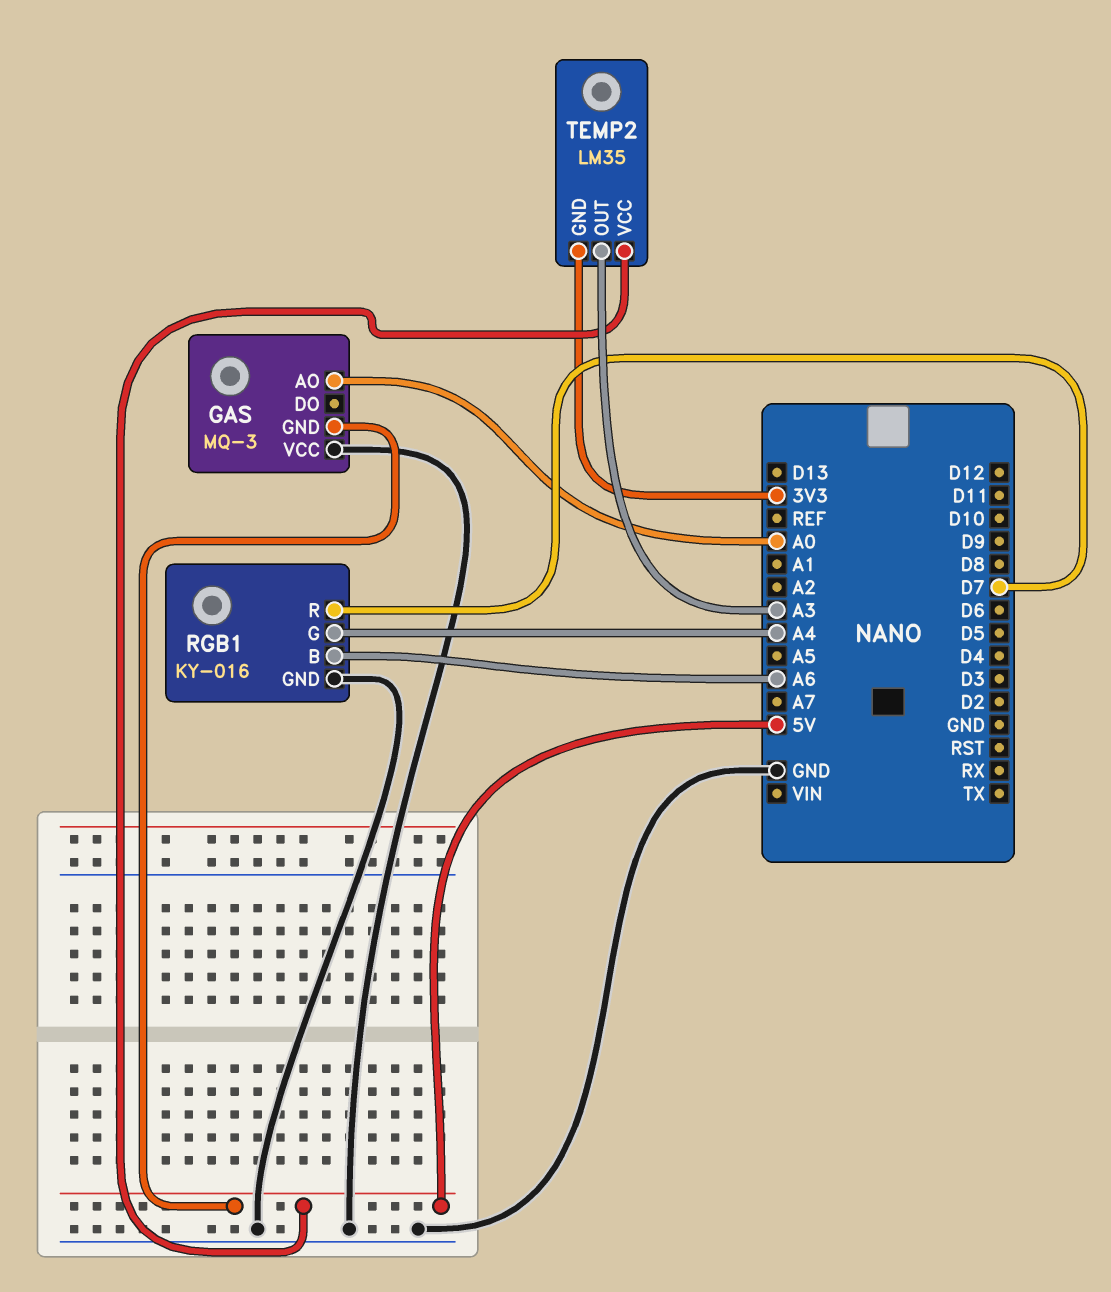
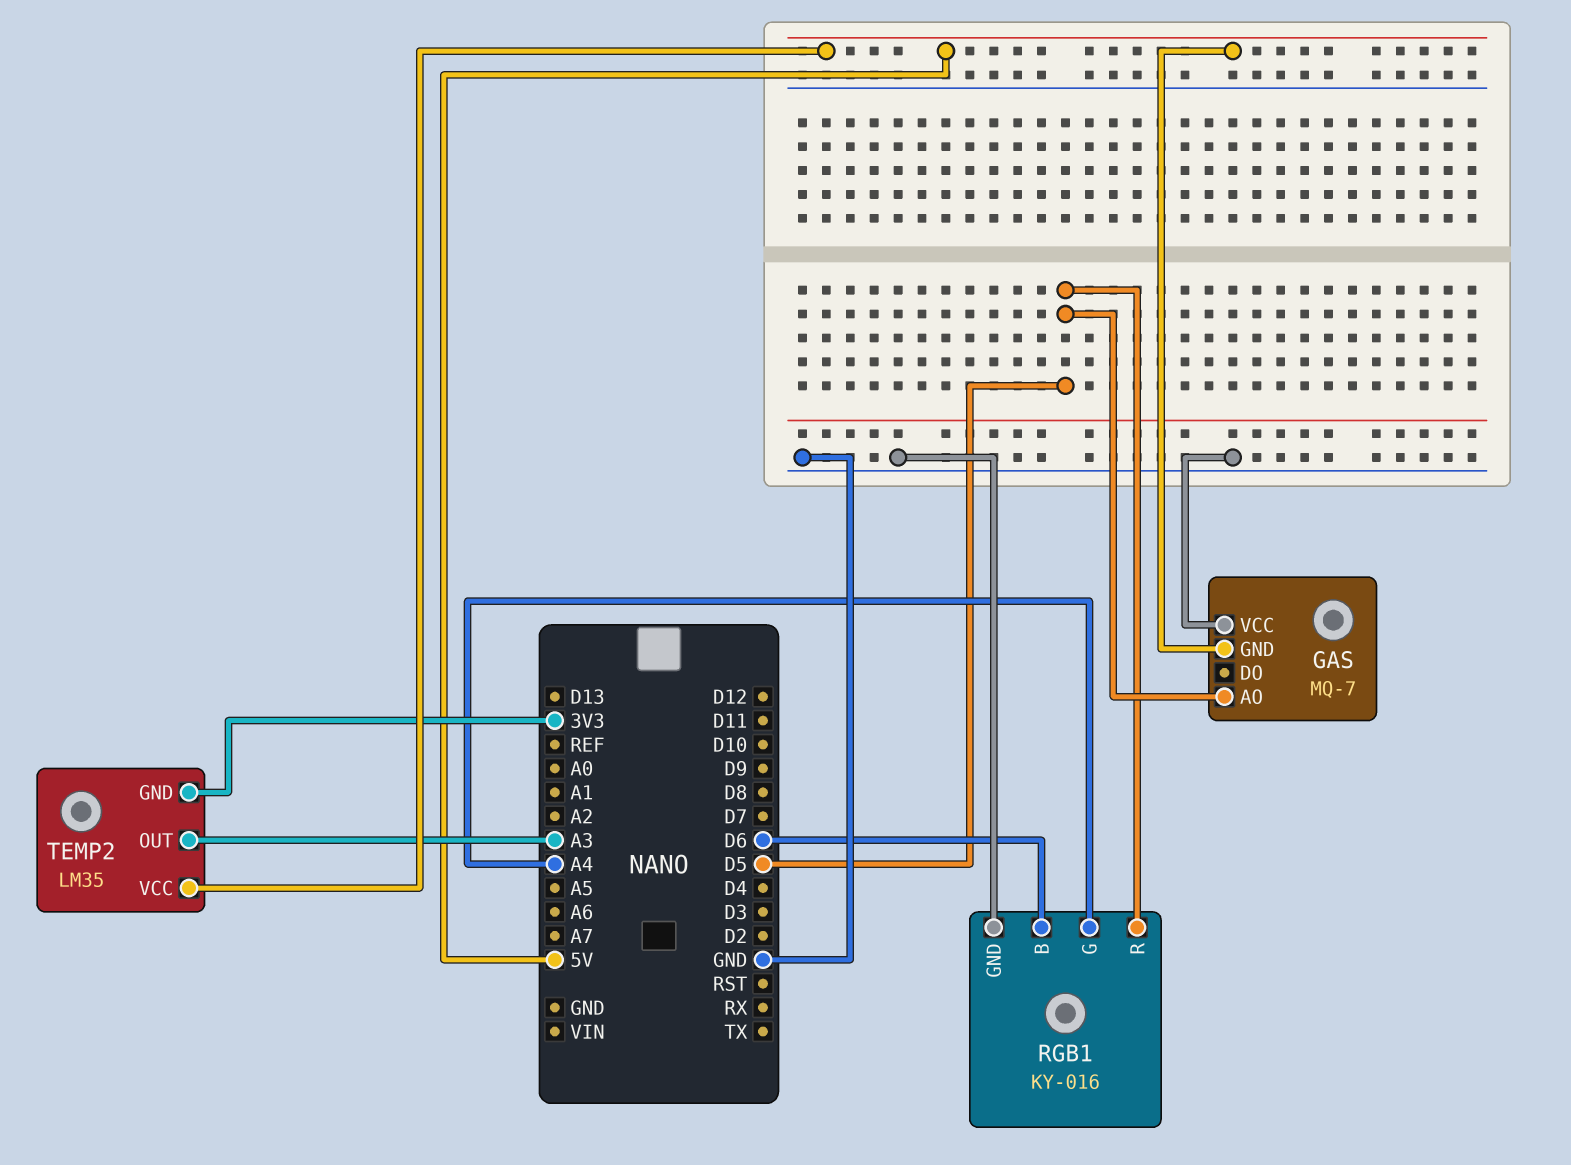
GAS: MQ-3 -> MQ-7
GAS pin AO: A0 -> D5
RGB1 pin B: A6 -> D6
RGB1 pin R: D7 -> D5

